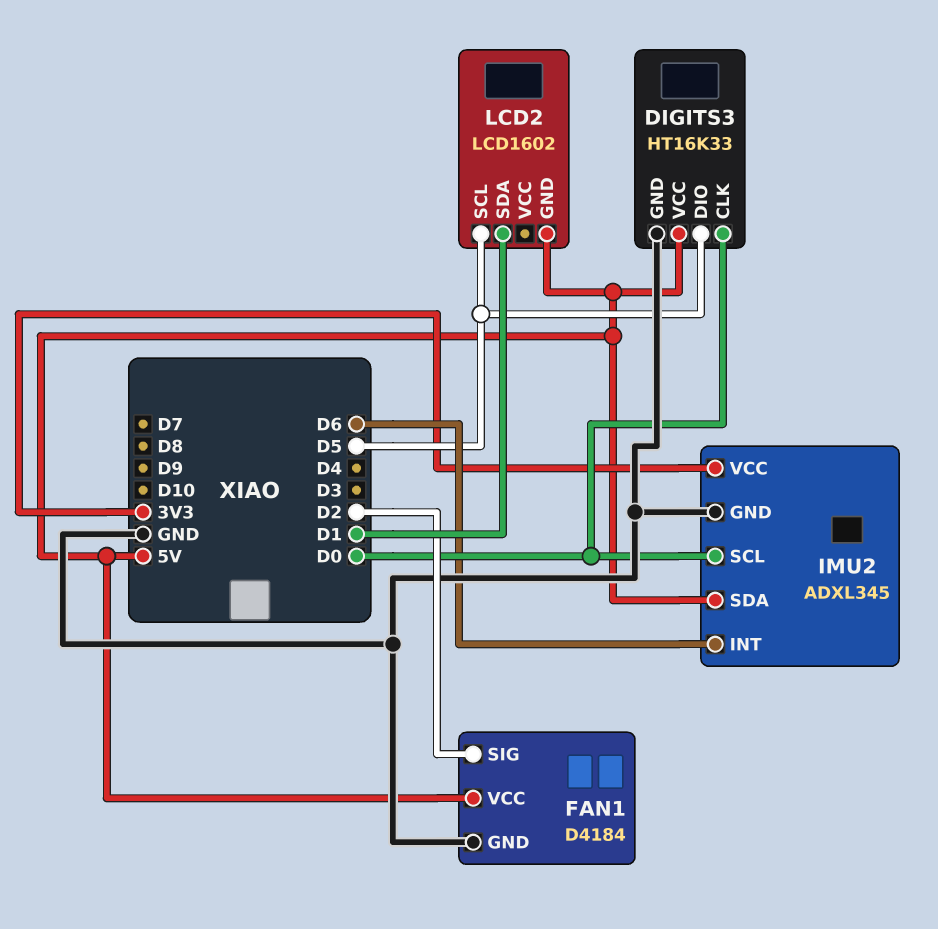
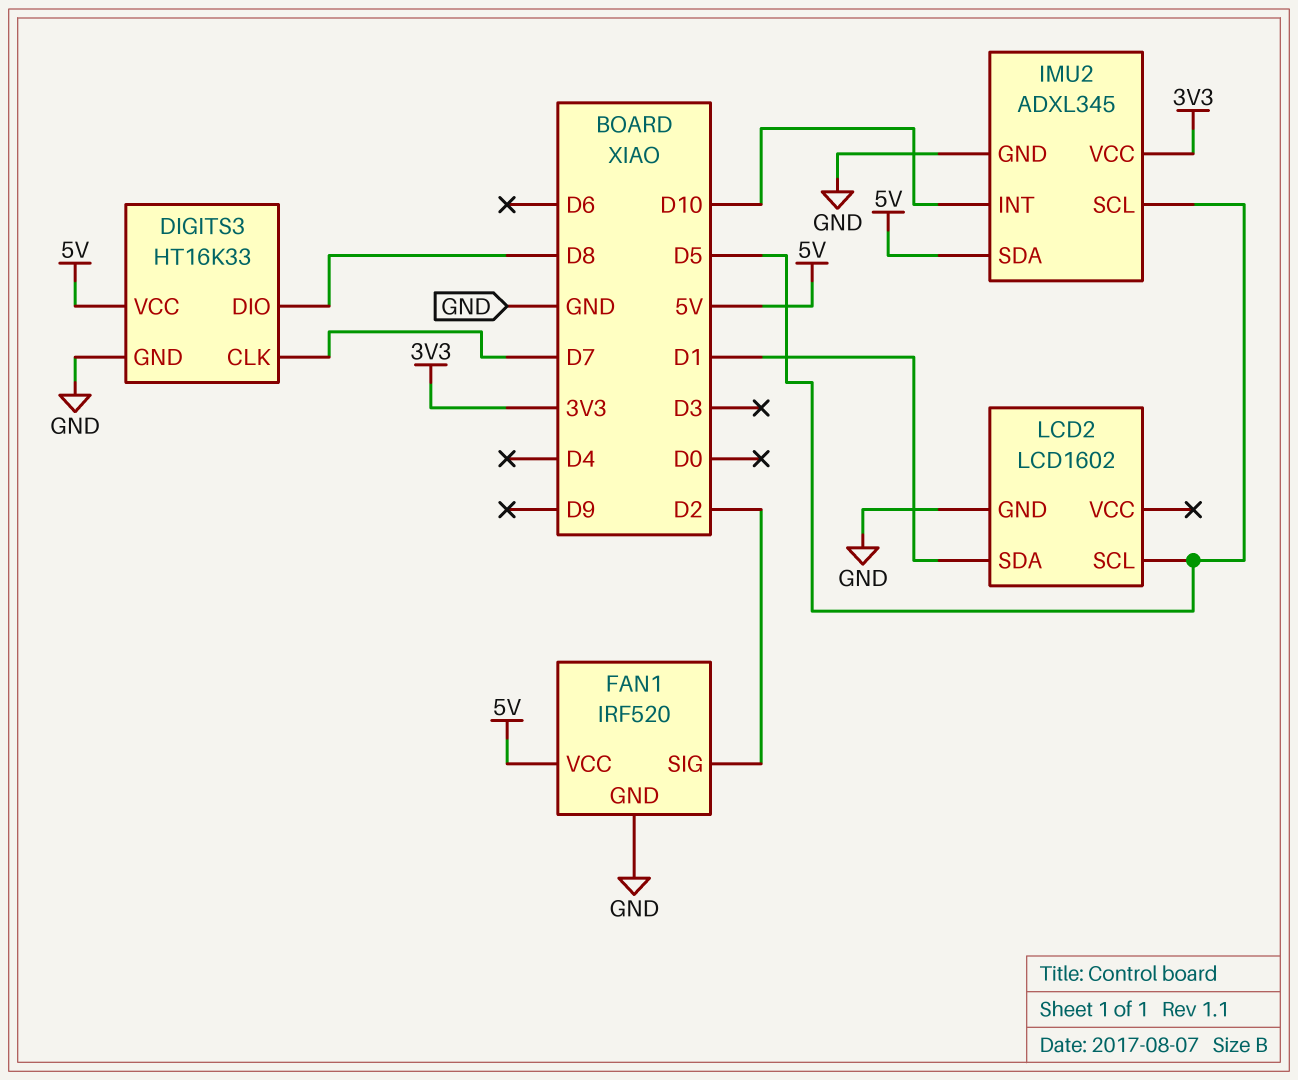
DIGITS3 pin CLK: D0 -> D7
DIGITS3 pin DIO: D5 -> D8
FAN1: D4184 -> IRF520
IMU2 pin INT: D6 -> D10
IMU2 pin SCL: D0 -> D5
LCD2 pin GND: 5V -> GND

